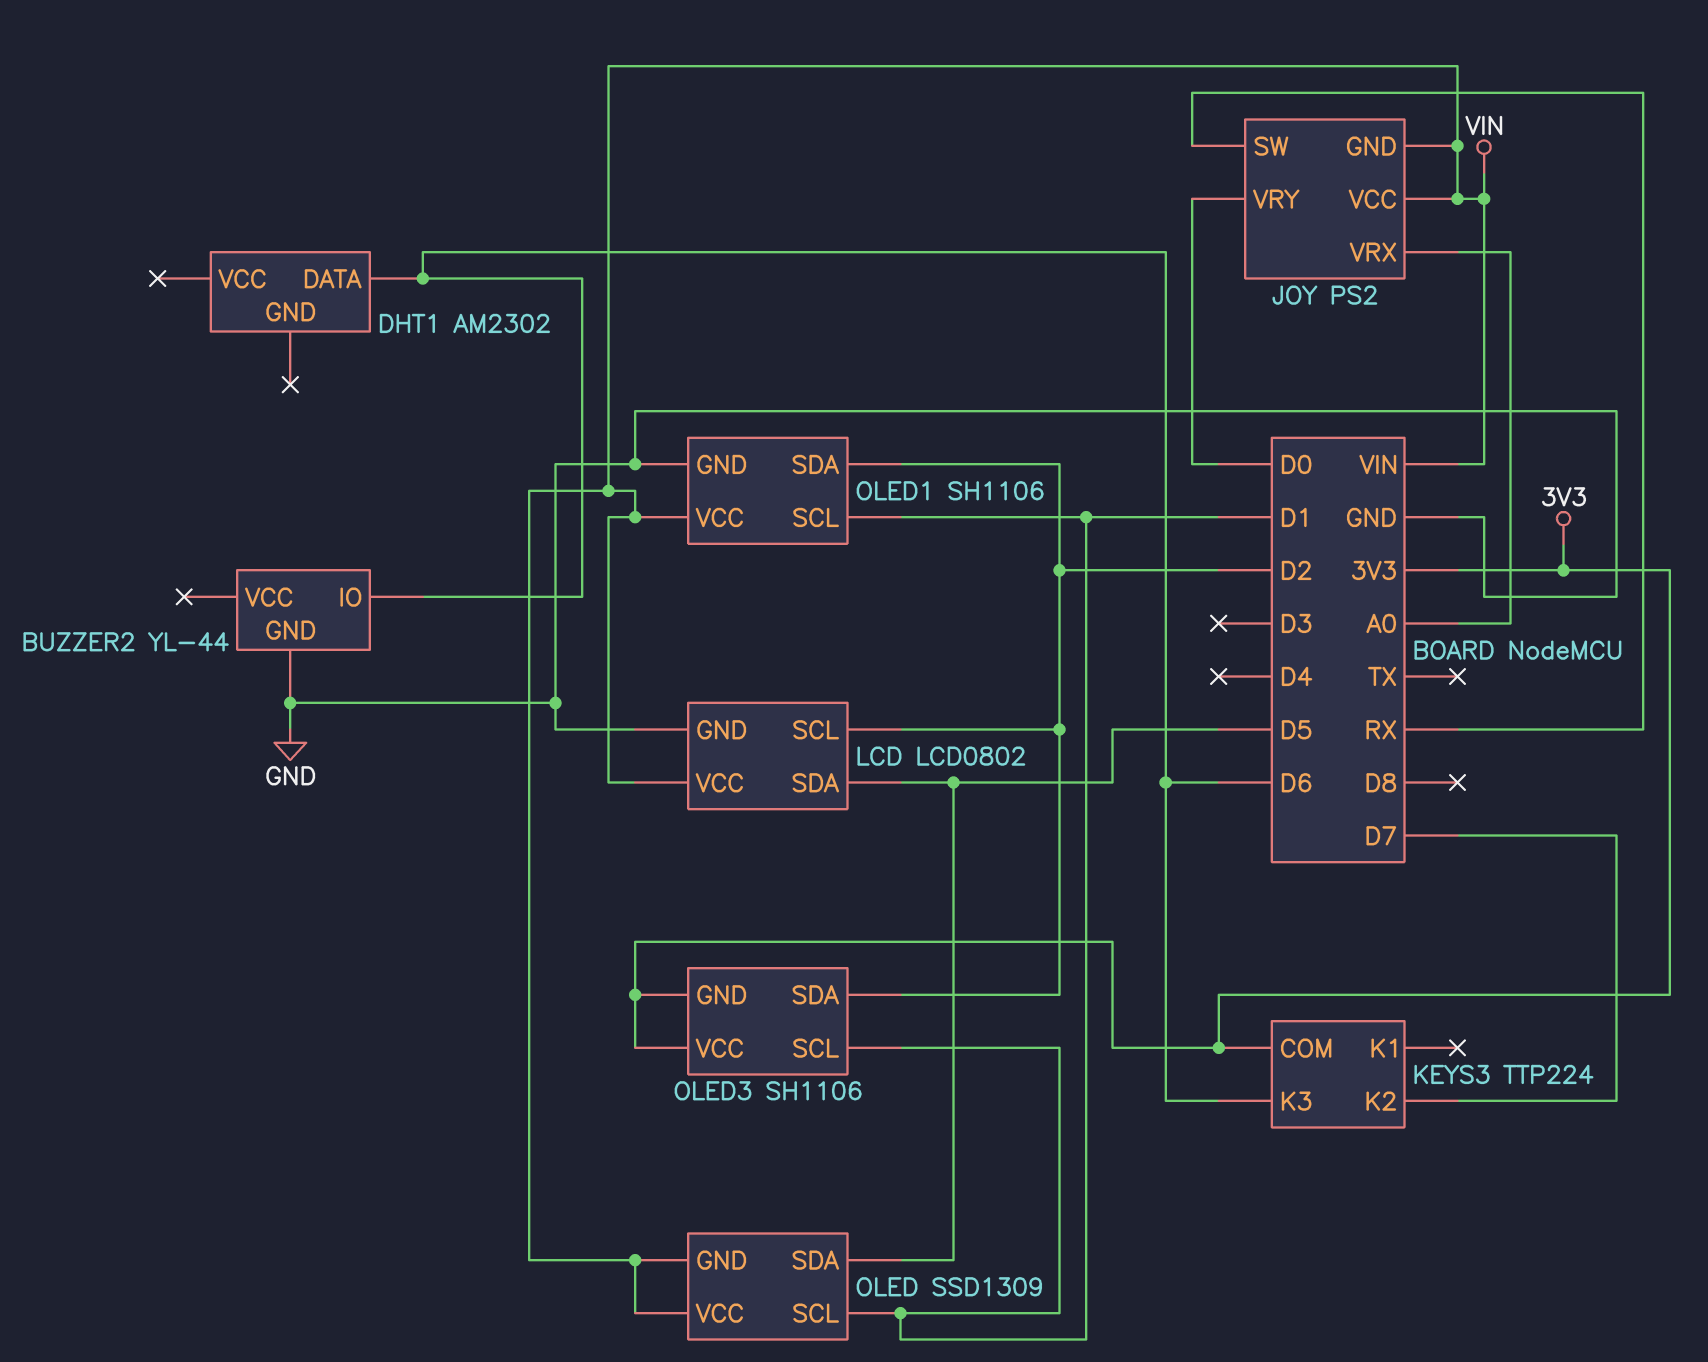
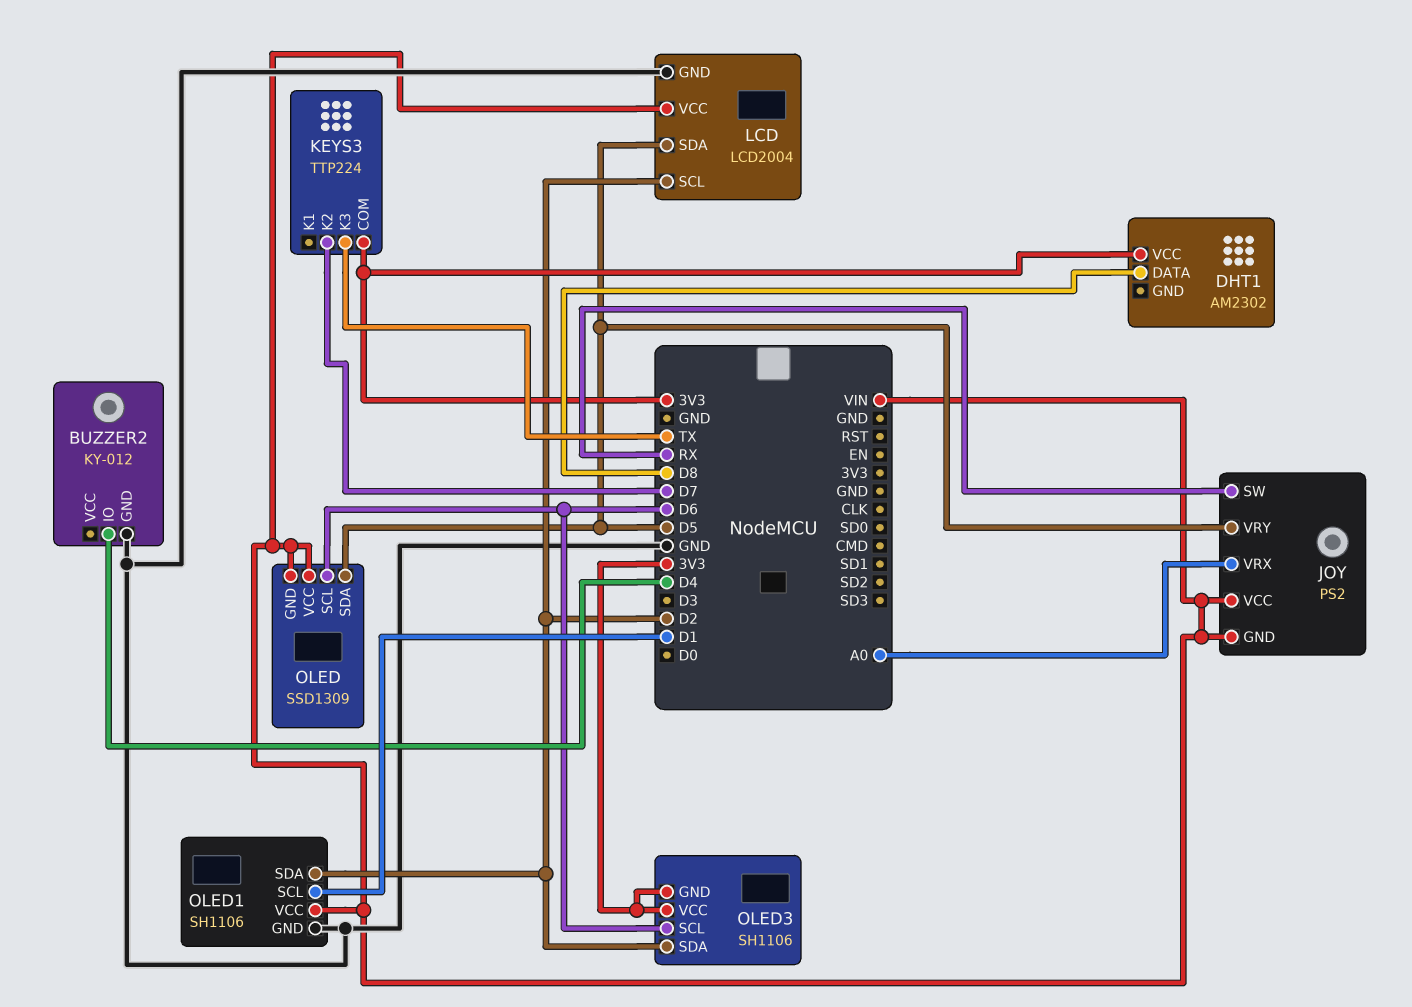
BUZZER2: YL-44 -> KY-012
BUZZER2 pin IO: D6 -> D4
DHT1 pin DATA: D6 -> D8
DHT1 pin VCC: none -> 3V3
JOY pin VRY: D0 -> D5
KEYS3 pin K3: D6 -> TX
LCD: LCD0802 -> LCD2004
OLED pin SCL: D1 -> D6
OLED3 pin SCL: D1 -> D6

